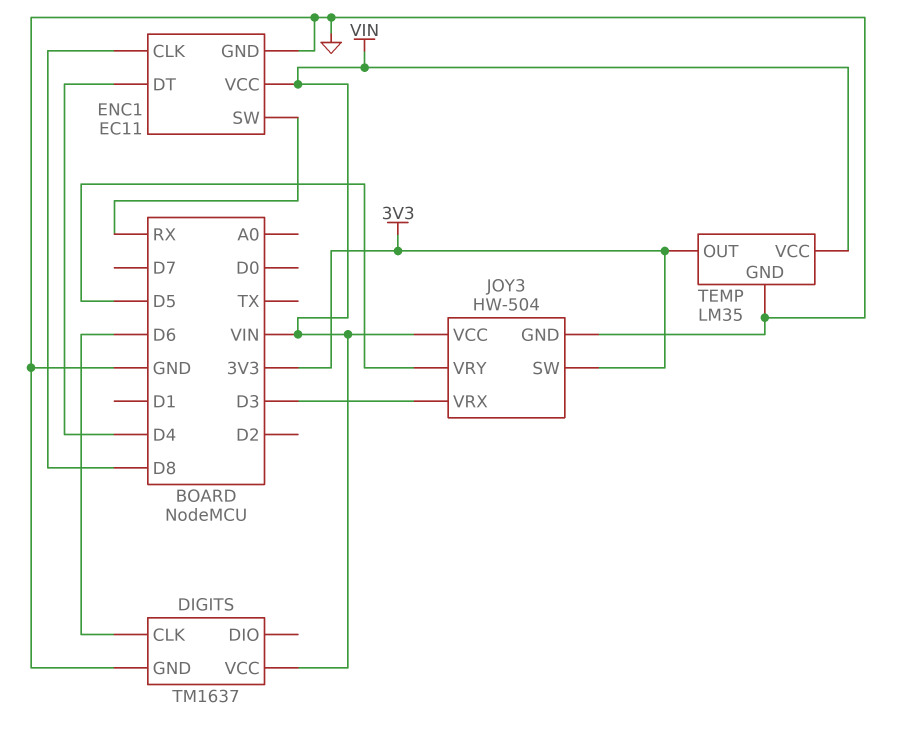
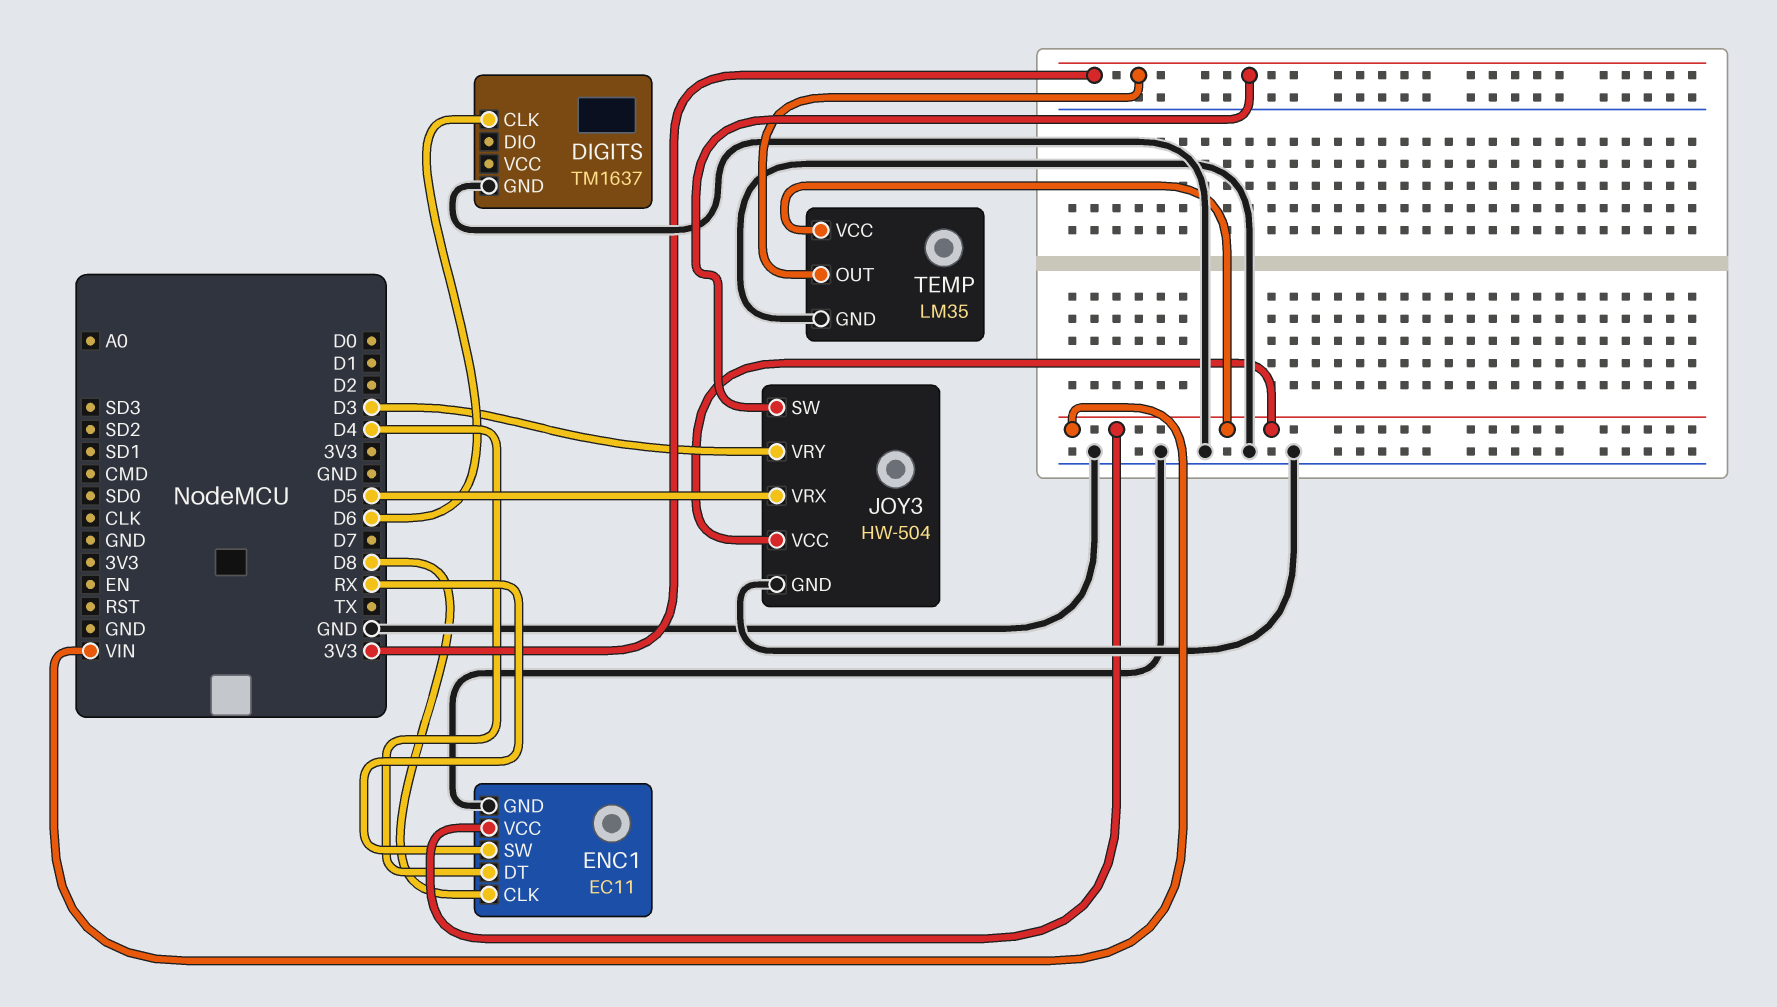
DIGITS pin VCC: VIN -> none
JOY3 pin VRX: D3 -> D5
JOY3 pin VRY: D5 -> D3

